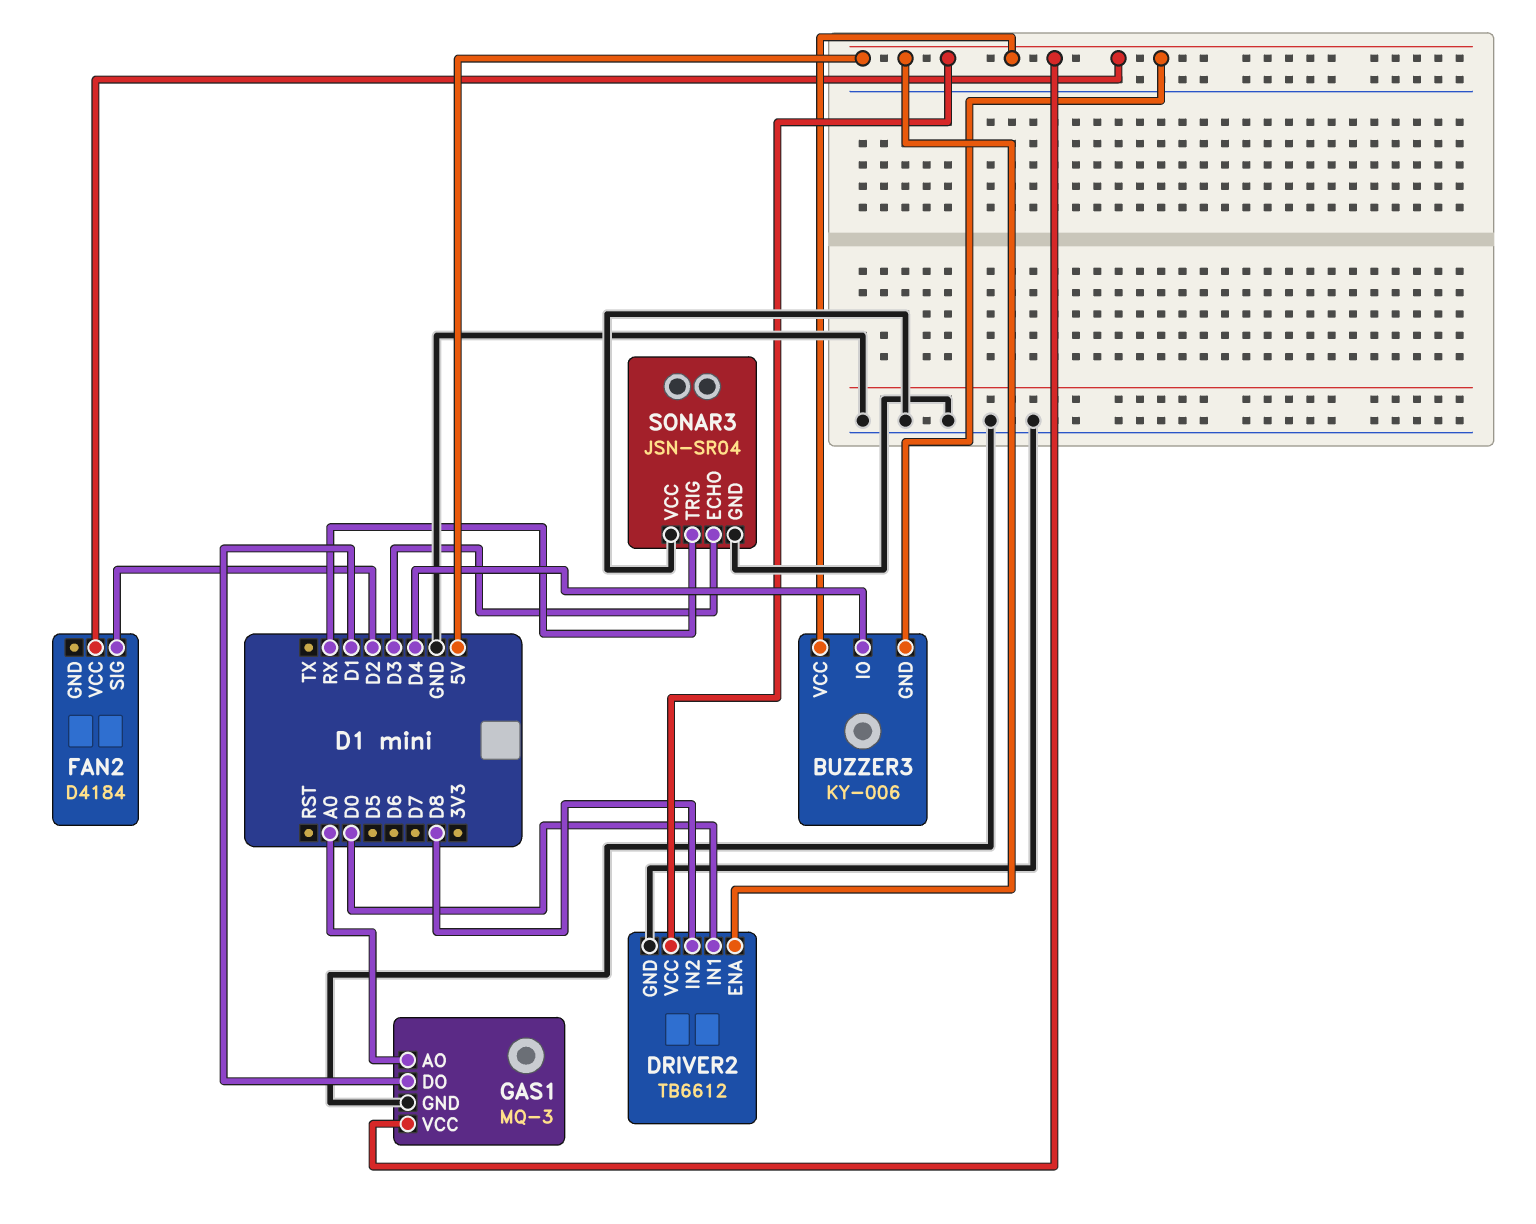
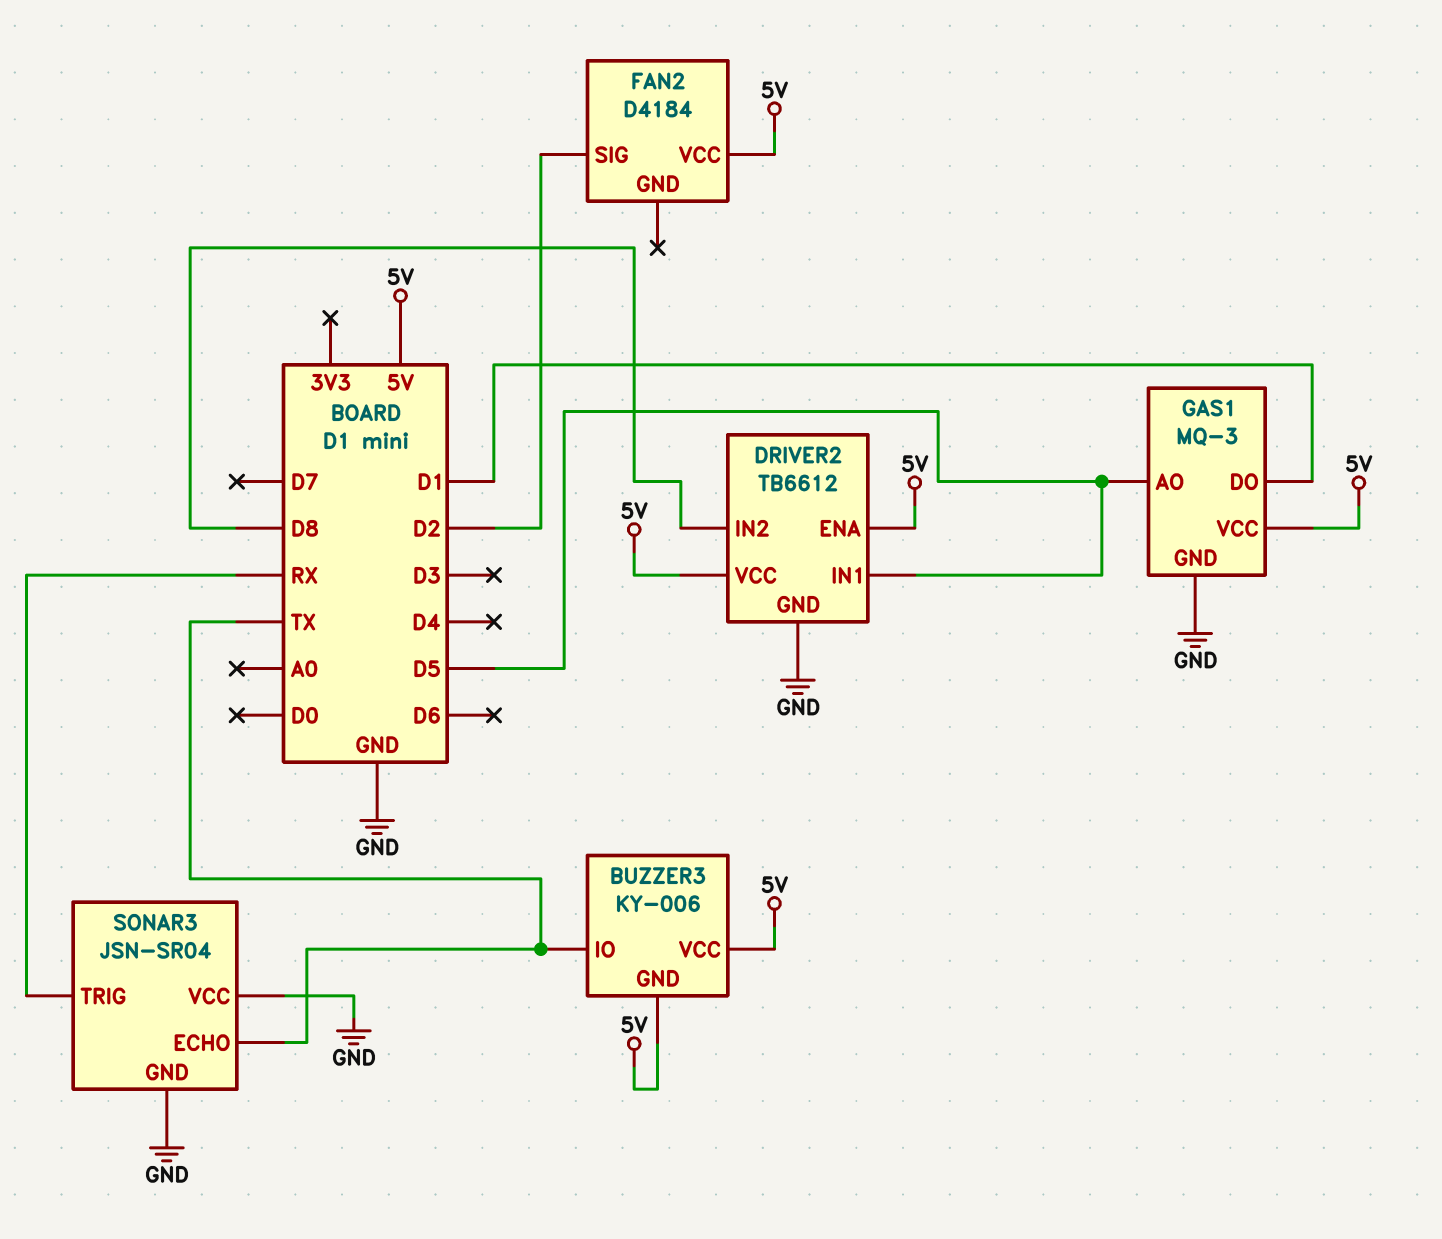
BUZZER3 pin IO: D4 -> TX
DRIVER2 pin IN1: D0 -> D5
GAS1 pin AO: A0 -> D5
SONAR3 pin ECHO: D3 -> TX

